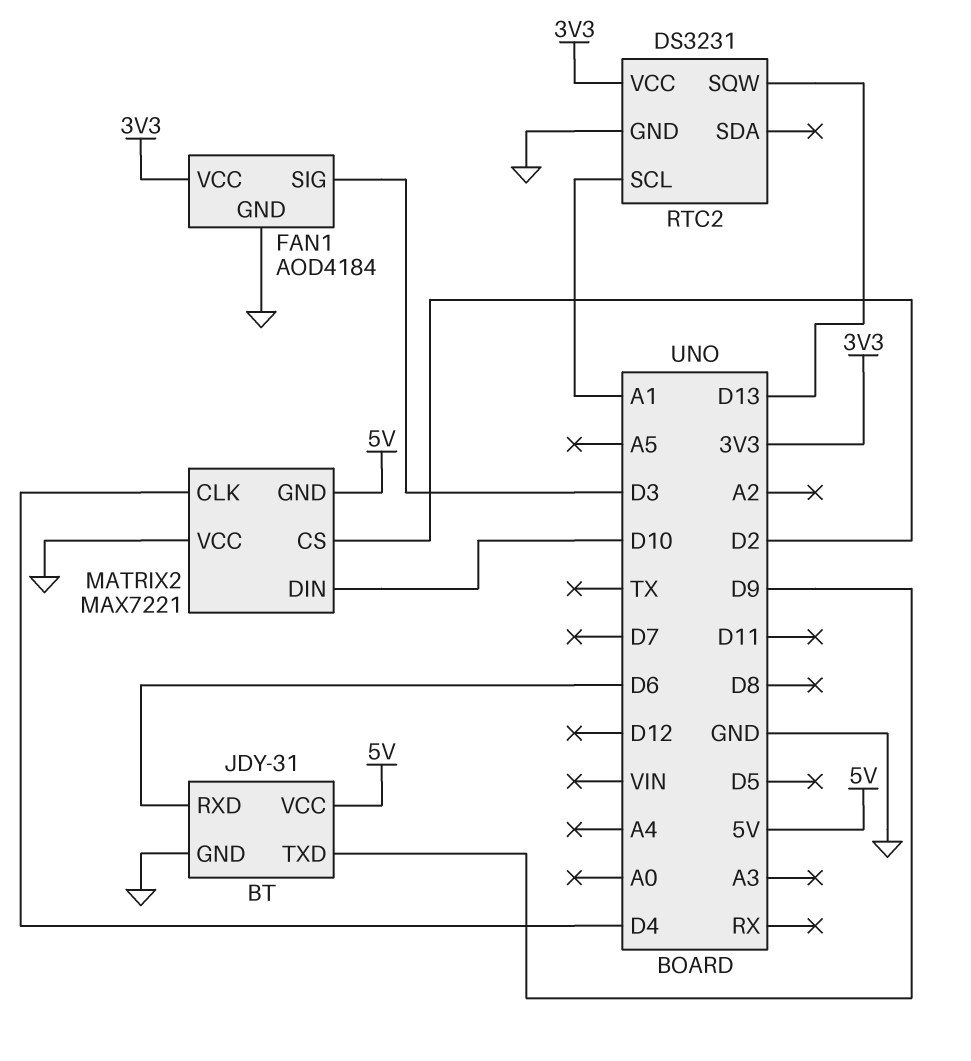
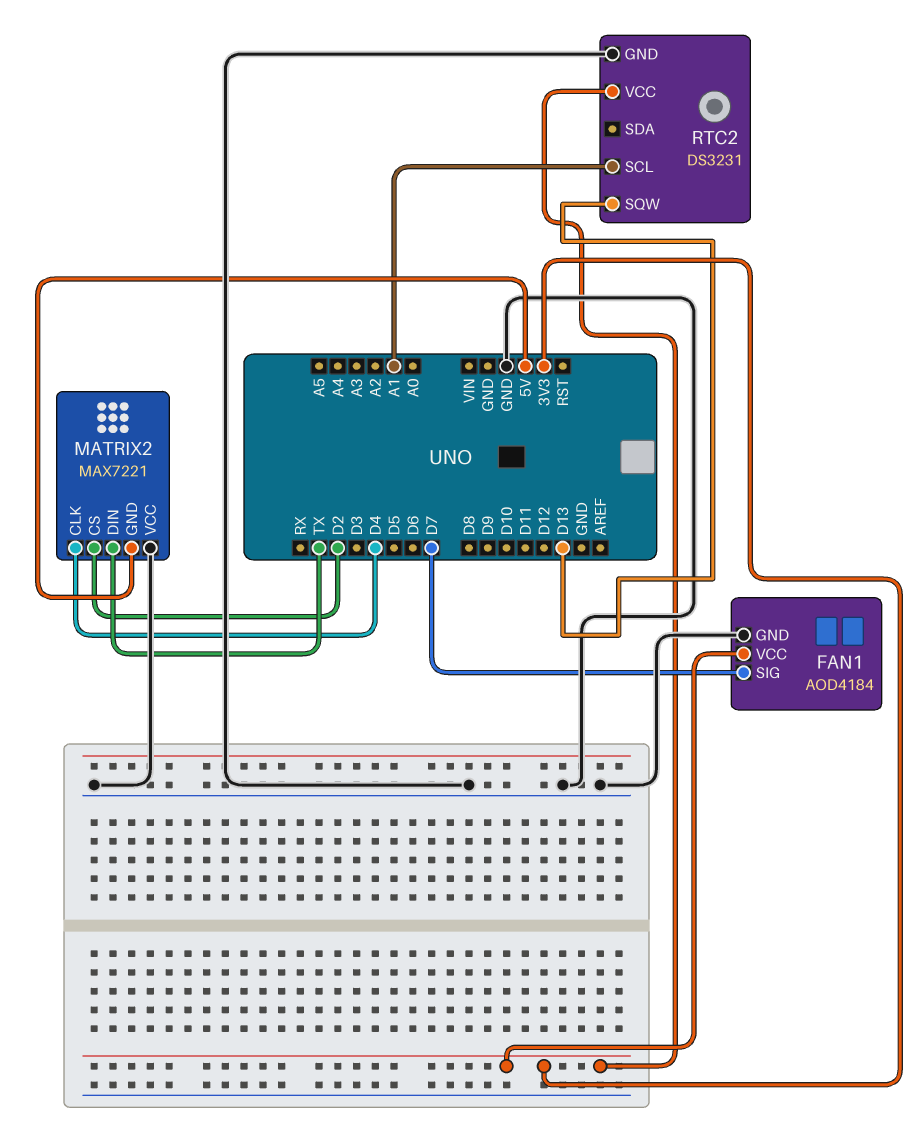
BT: JDY-31 -> none
BT pin GND: GND -> none
BT pin RXD: D6 -> none
BT pin TXD: D9 -> none
BT pin VCC: 5V -> none
FAN1 pin SIG: D3 -> D7
MATRIX2 pin DIN: D10 -> TX

